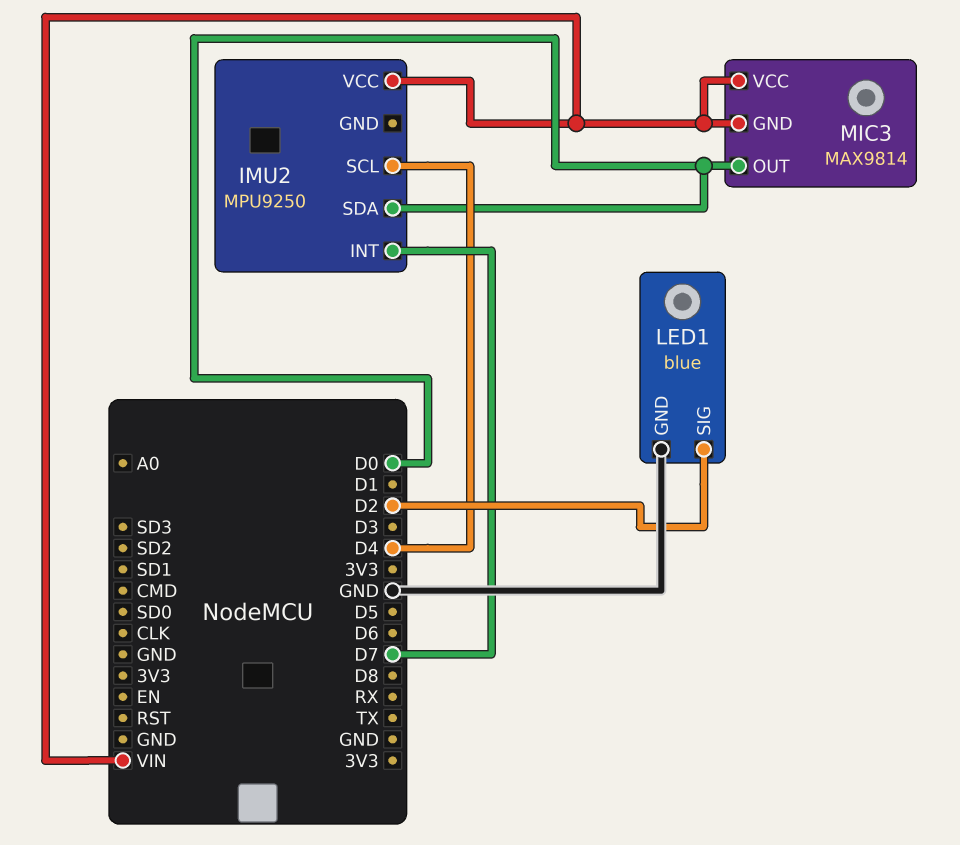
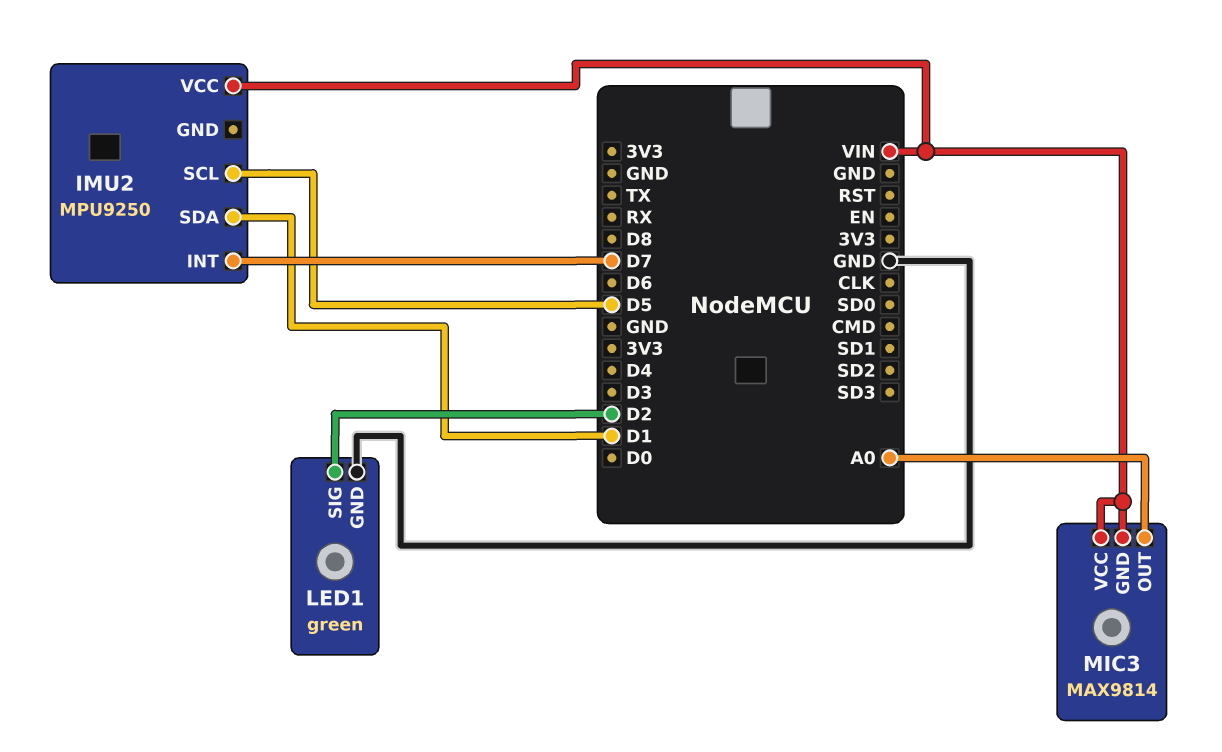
IMU2 pin SCL: D4 -> D5
IMU2 pin SDA: D0 -> D1
LED1: blue -> green
MIC3 pin OUT: D0 -> A0

